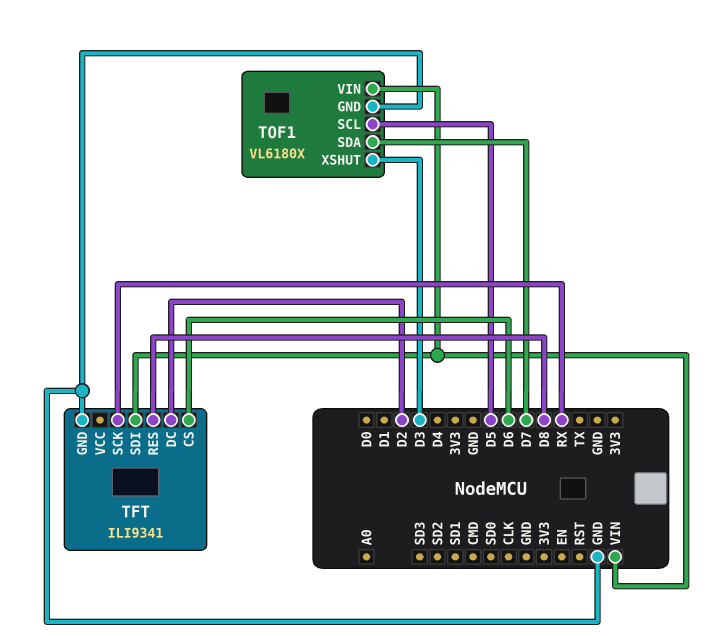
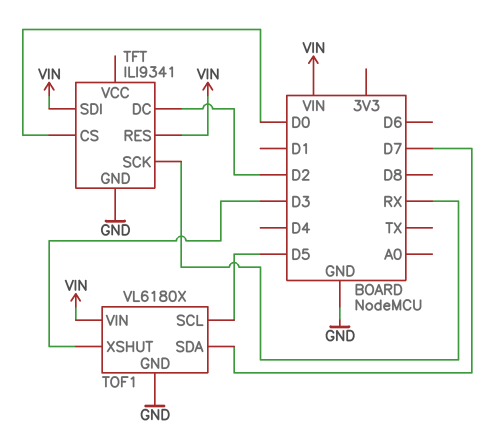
TFT pin CS: D6 -> D0
TFT pin RES: D8 -> VIN

